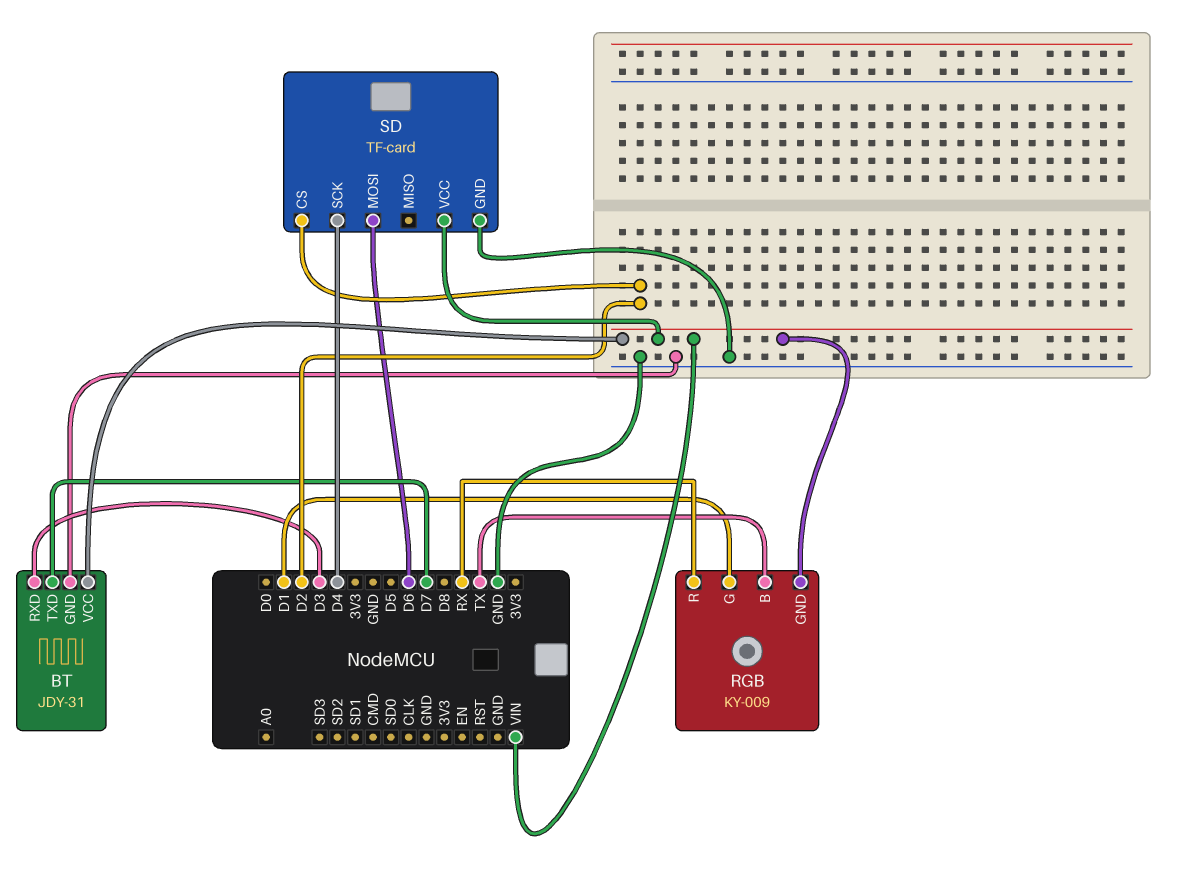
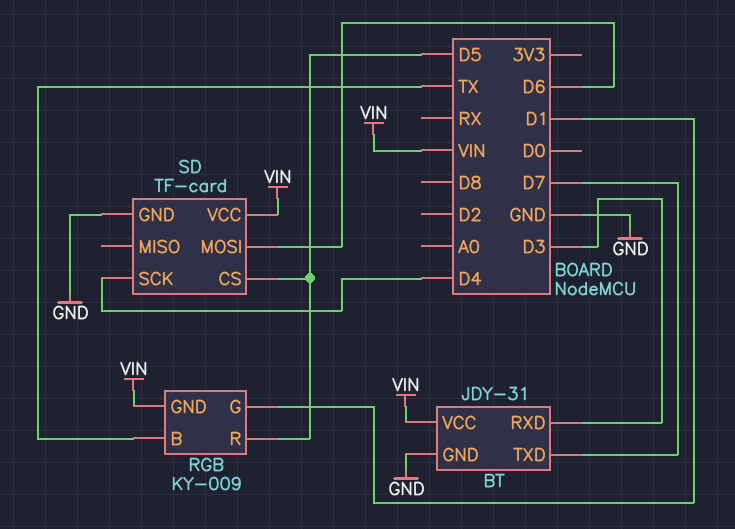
RGB pin R: RX -> D5
SD pin CS: D2 -> D5

